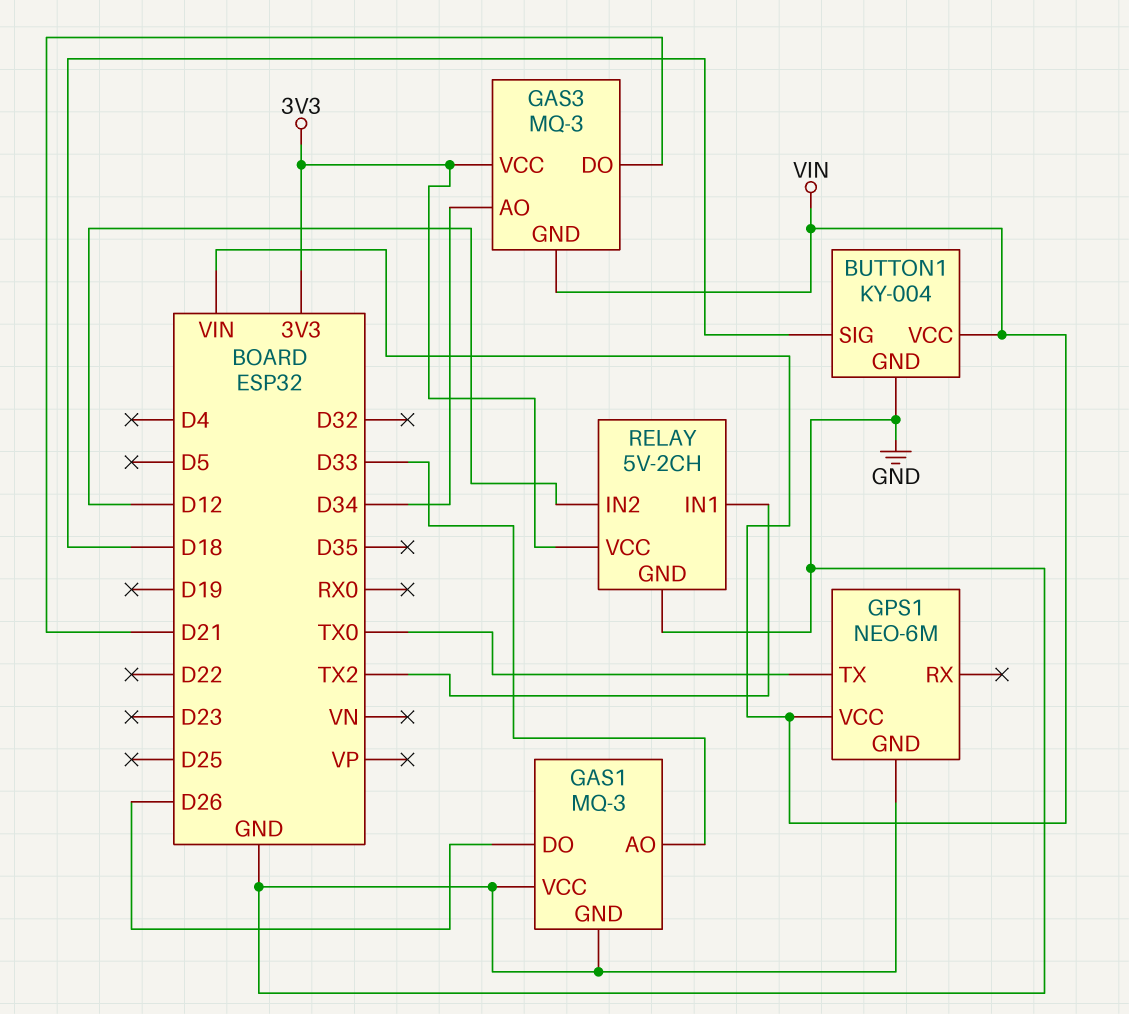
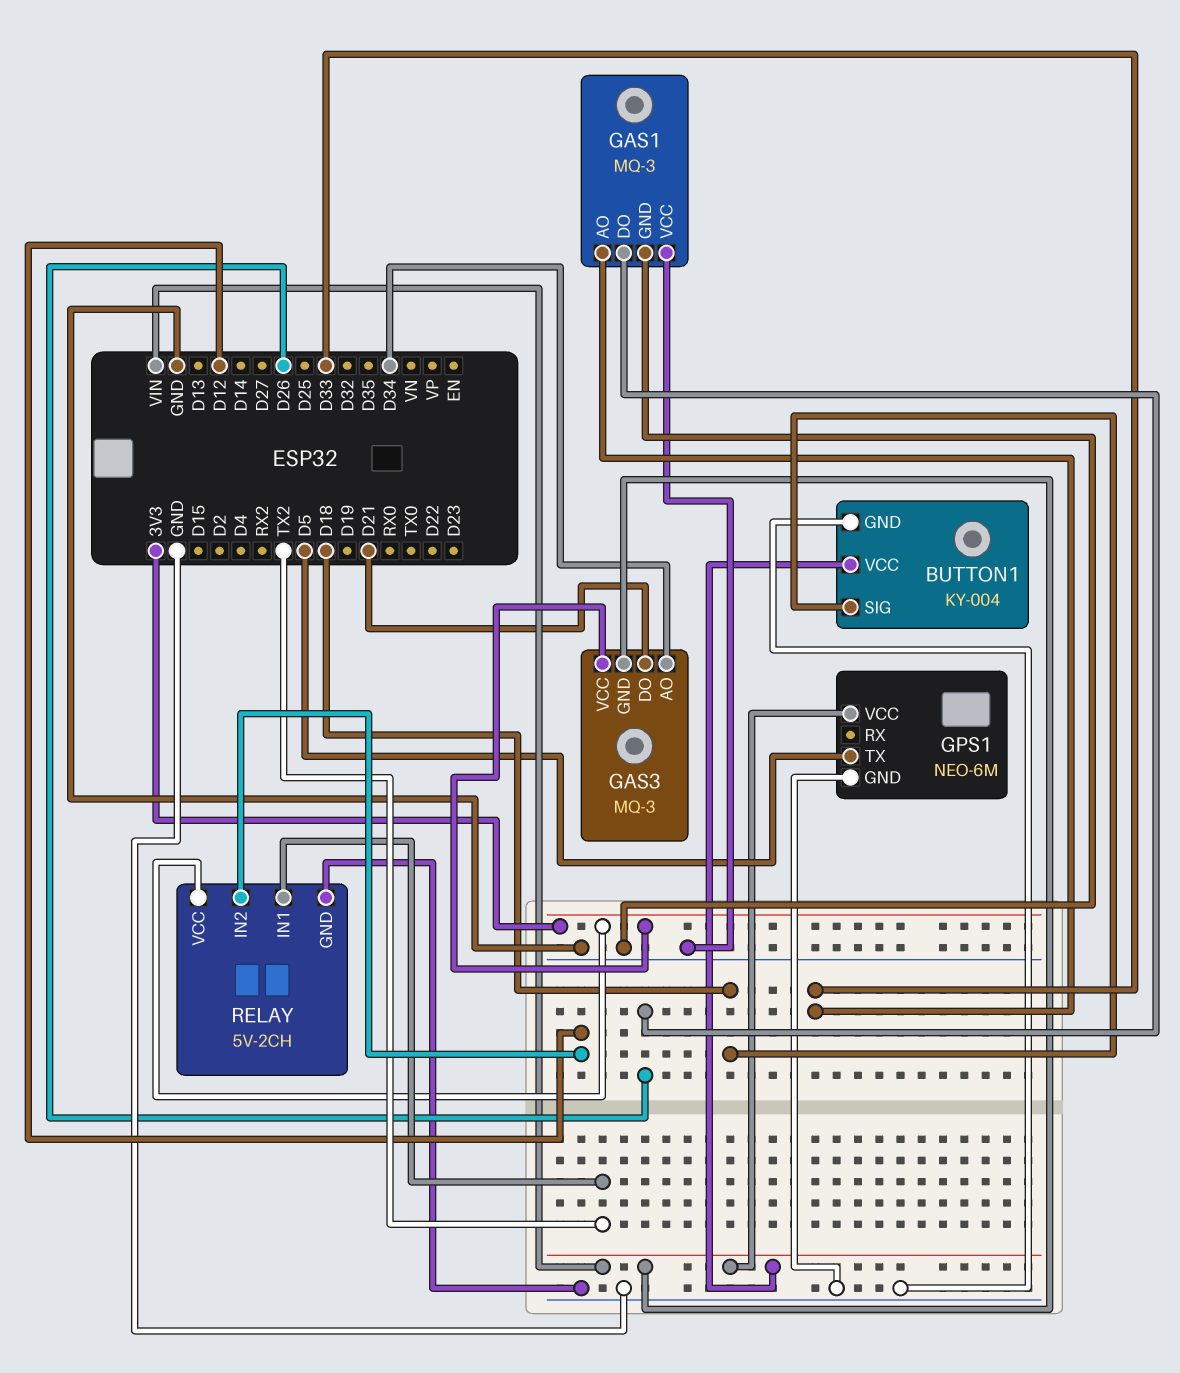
GPS1 pin TX: TX0 -> D5

